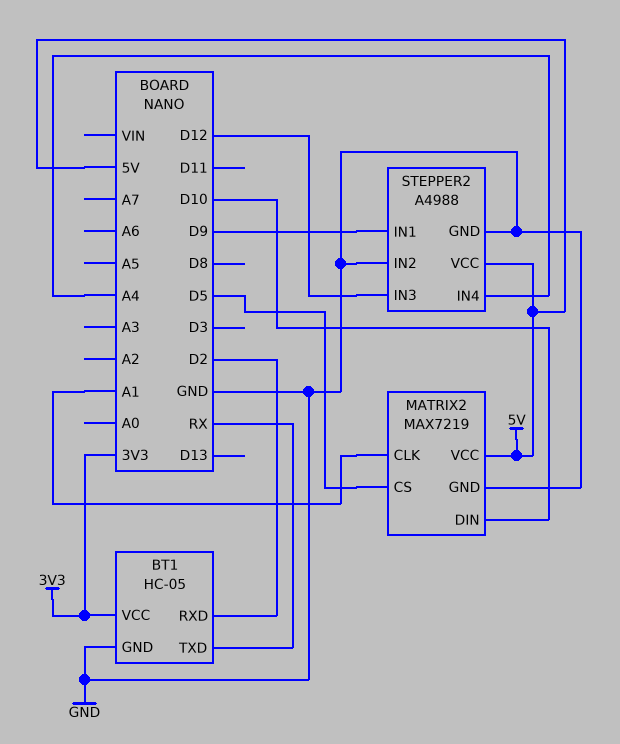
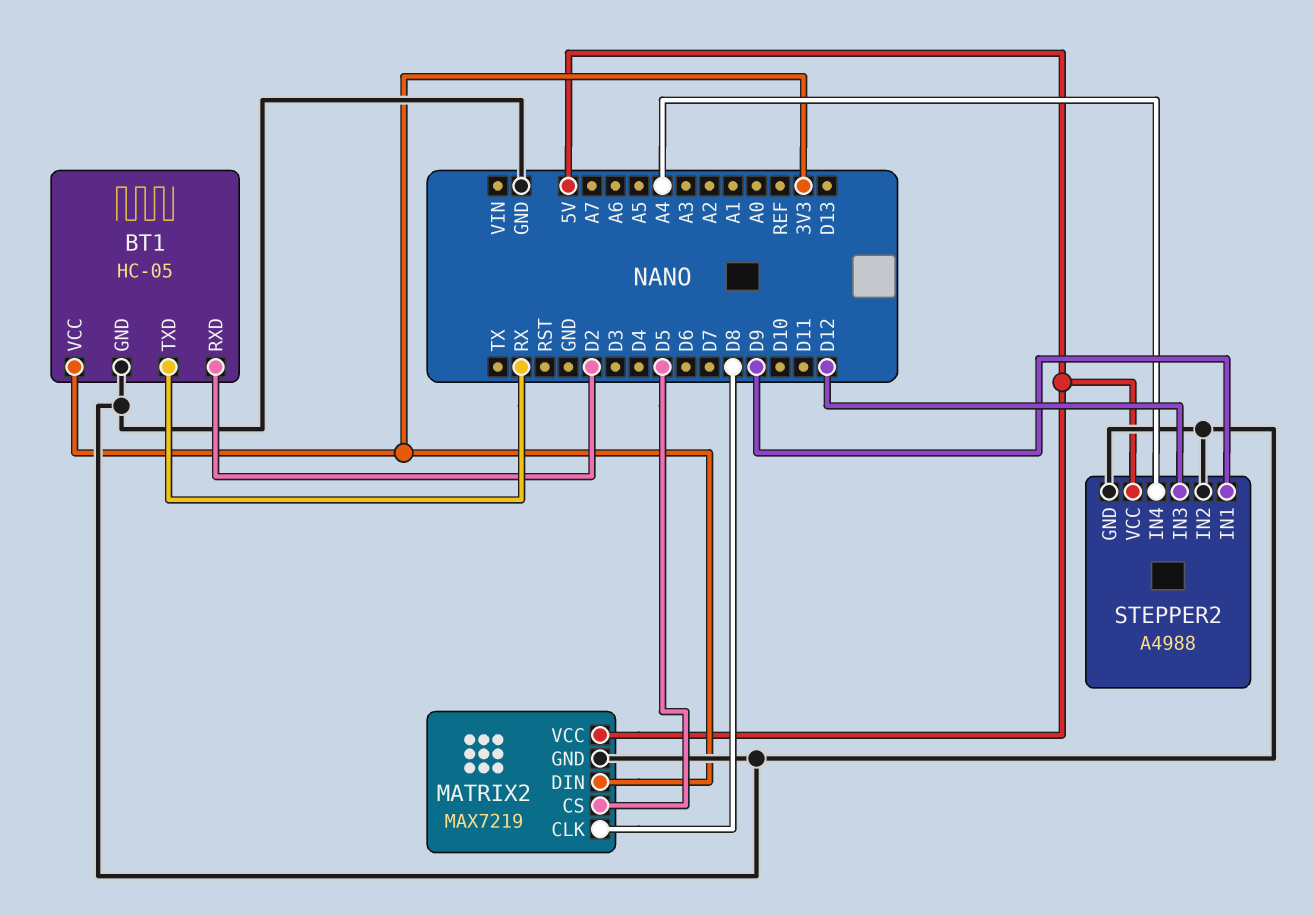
MATRIX2 pin CLK: A1 -> D8
MATRIX2 pin DIN: D10 -> 3V3

